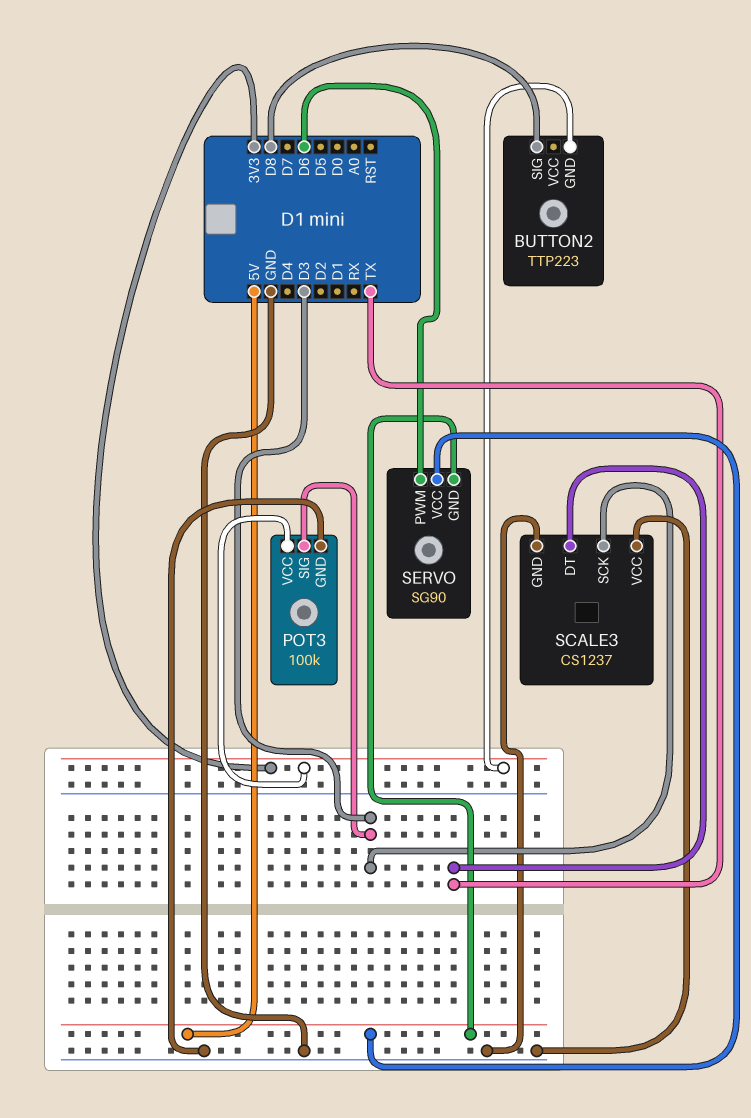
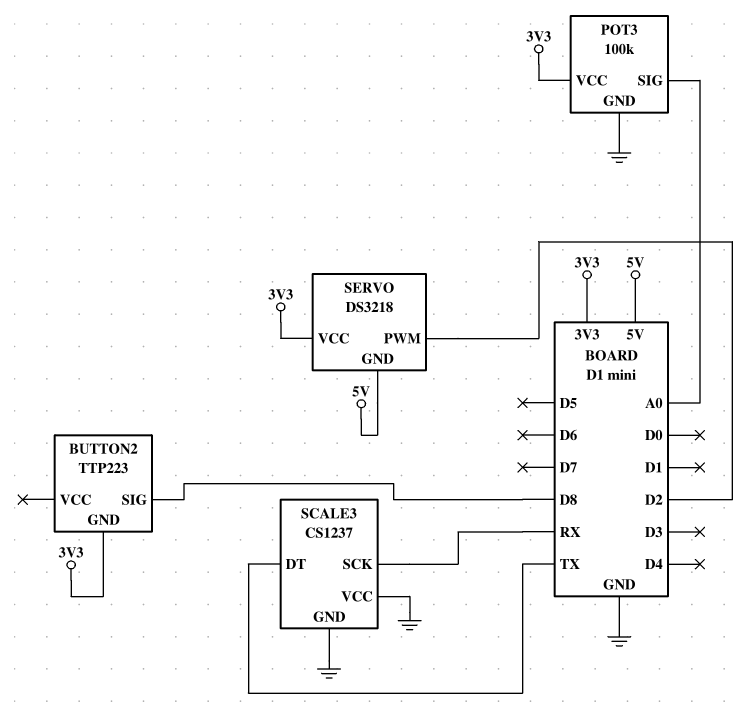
POT3 pin SIG: D3 -> A0
SCALE3 pin SCK: D3 -> RX
SERVO: SG90 -> DS3218
SERVO pin PWM: D6 -> D2
SERVO pin VCC: 5V -> 3V3

